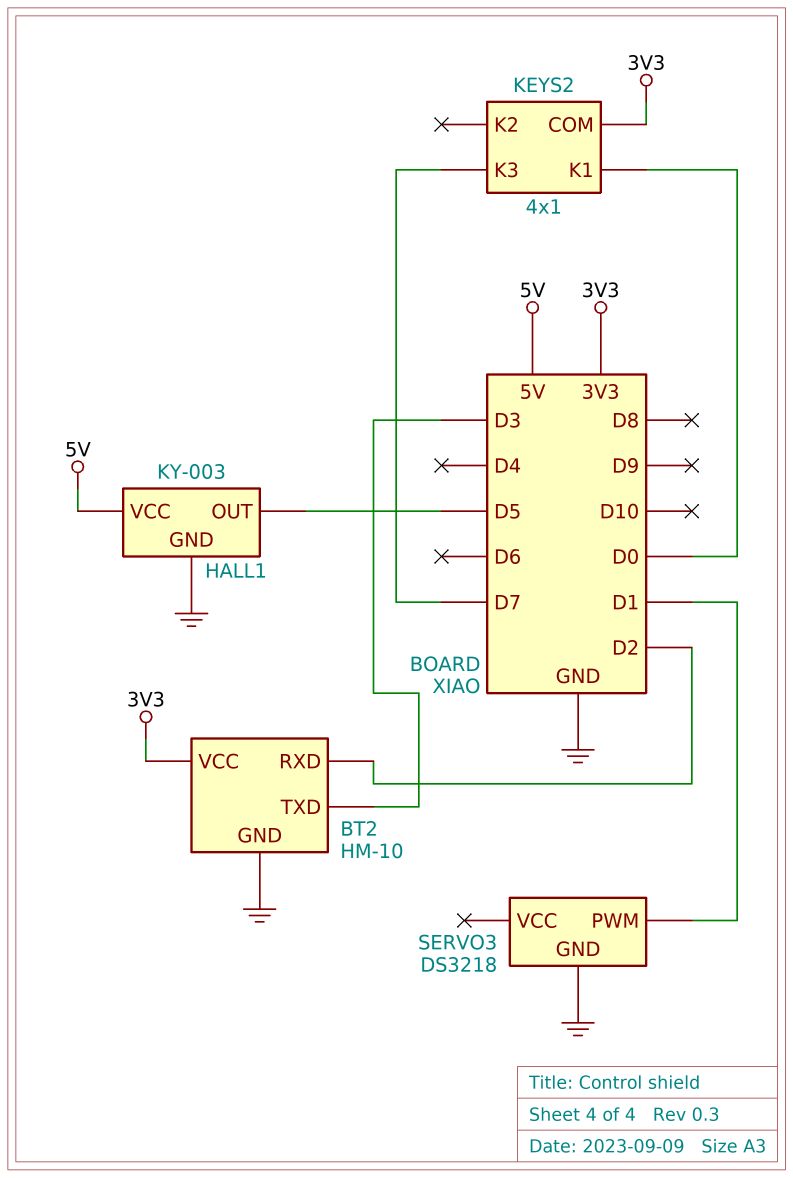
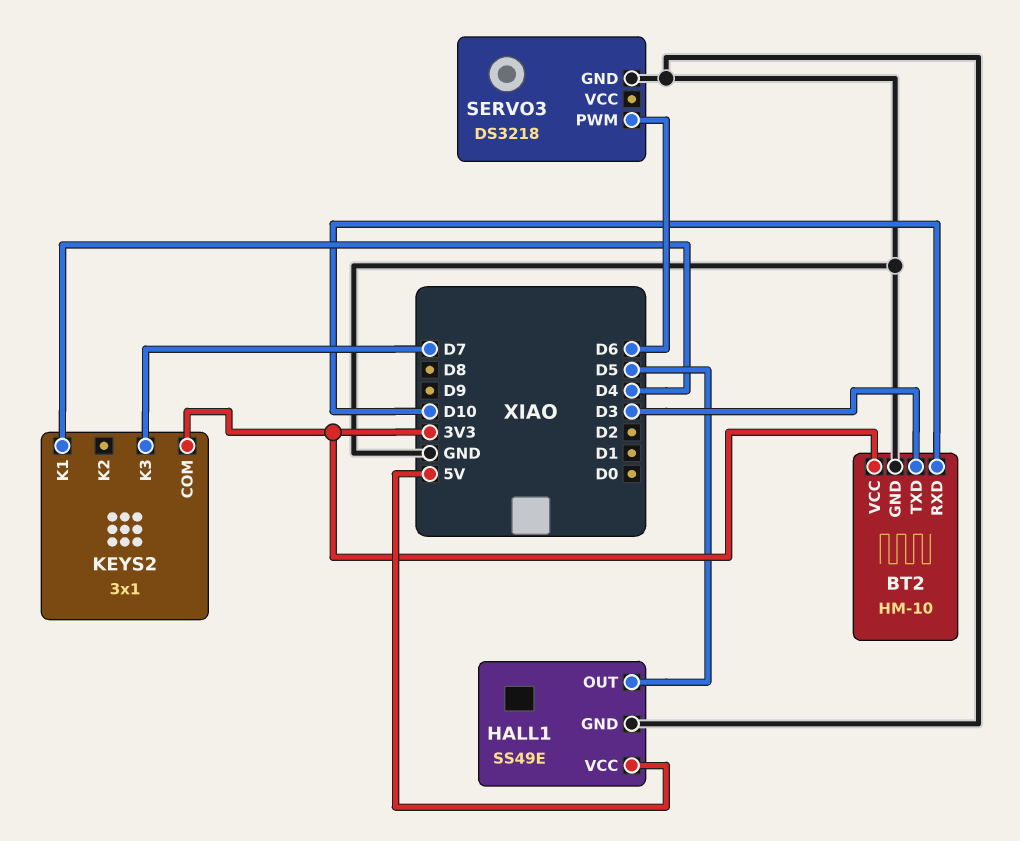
BT2 pin RXD: D2 -> D10
HALL1: KY-003 -> SS49E
KEYS2: 4x1 -> 3x1
KEYS2 pin K1: D0 -> D4
SERVO3 pin PWM: D1 -> D6

